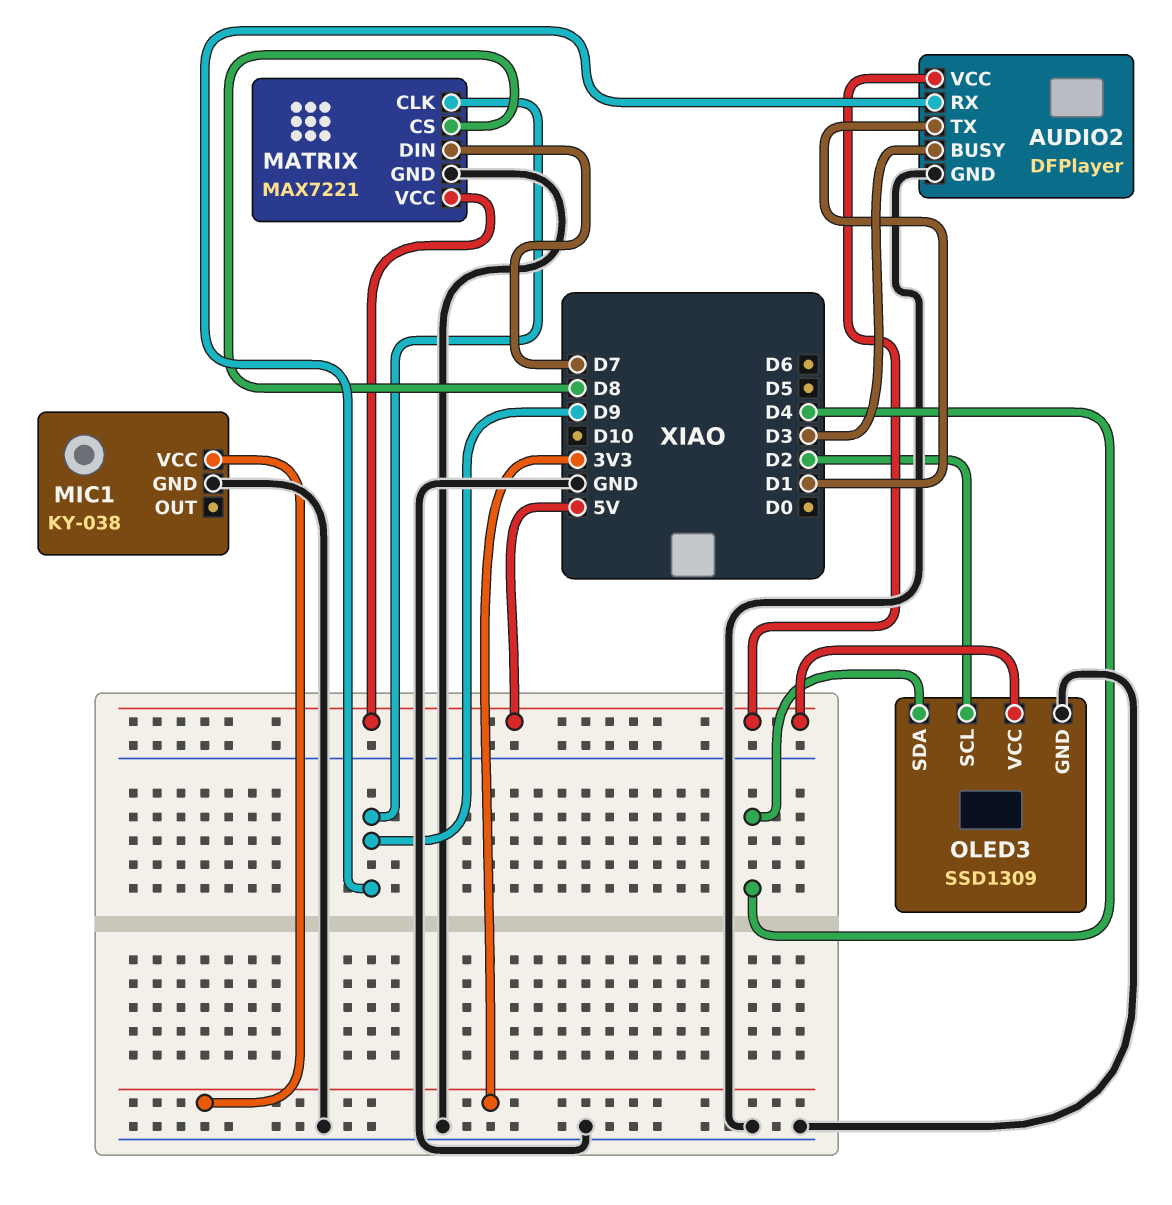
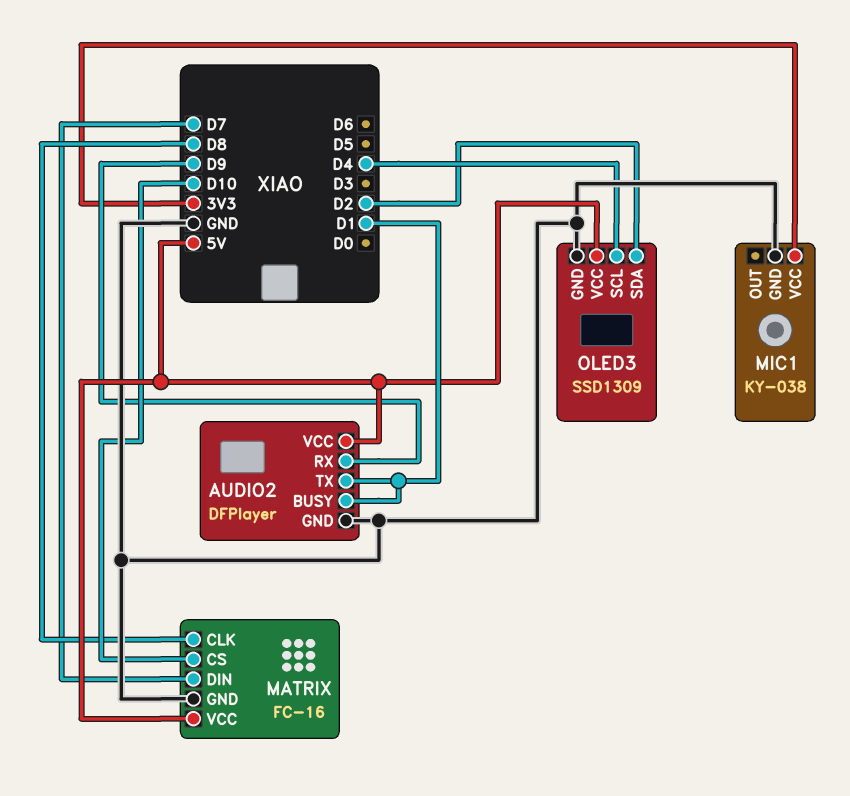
AUDIO2 pin BUSY: D3 -> D1
MATRIX: MAX7221 -> FC-16
MATRIX pin CLK: D9 -> D8
MATRIX pin CS: D8 -> D10
OLED3 pin SCL: D2 -> D4
OLED3 pin SDA: D4 -> D2

